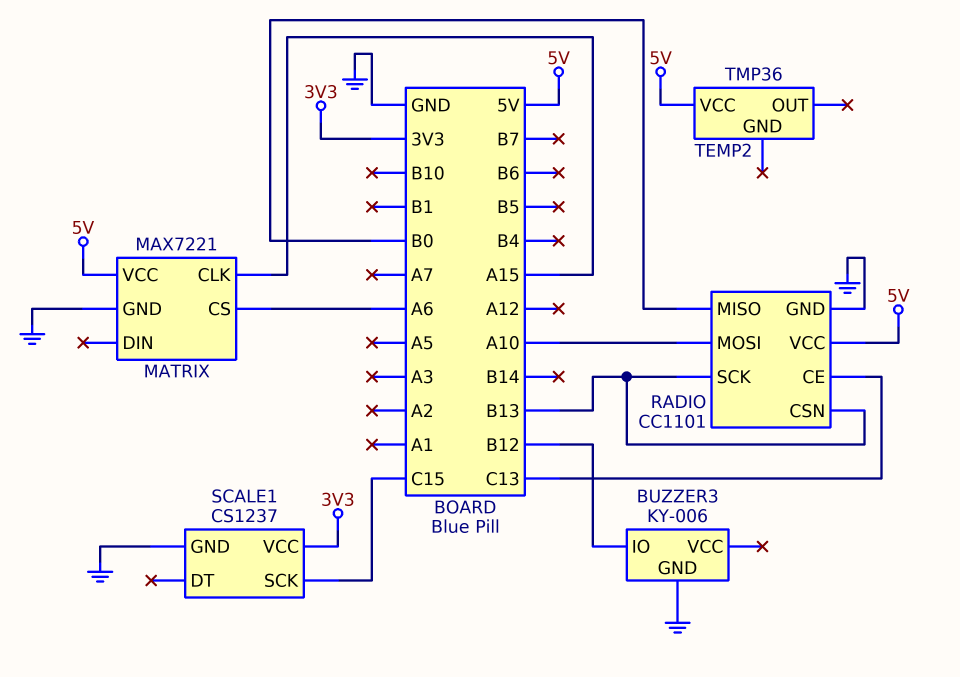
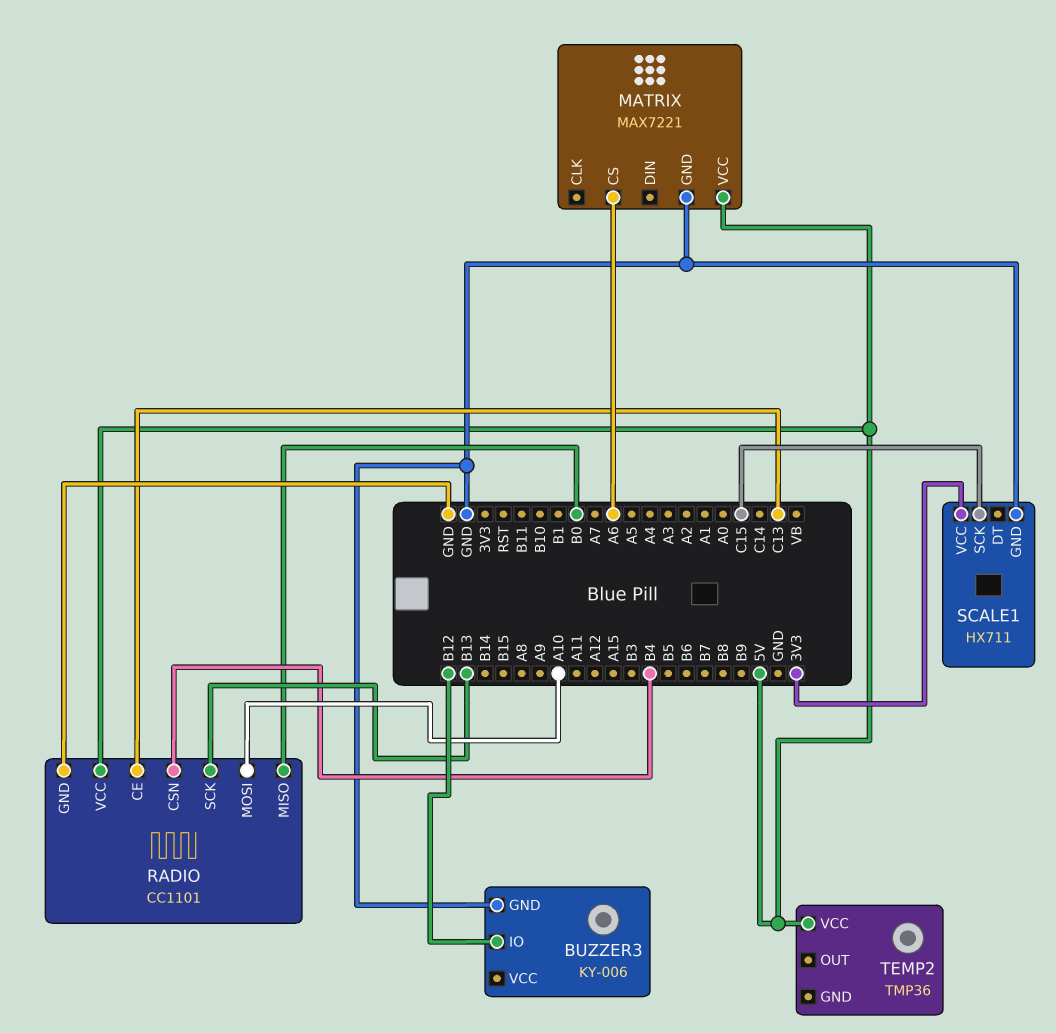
MATRIX pin CLK: A15 -> none
RADIO pin CSN: B13 -> B4
SCALE1: CS1237 -> HX711

